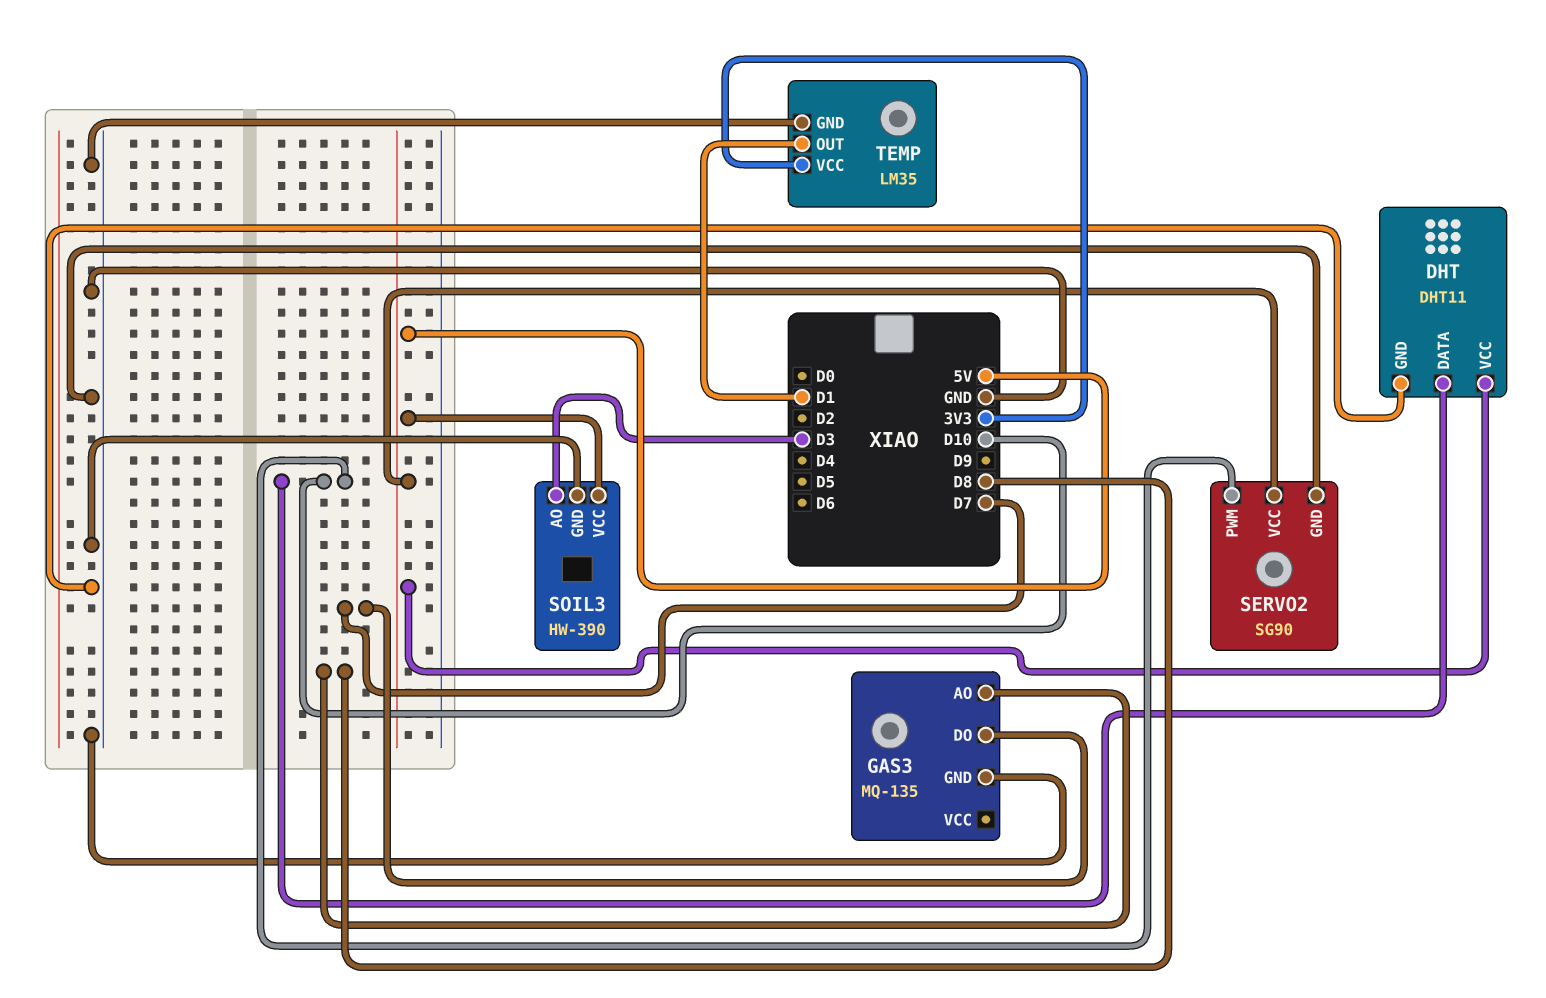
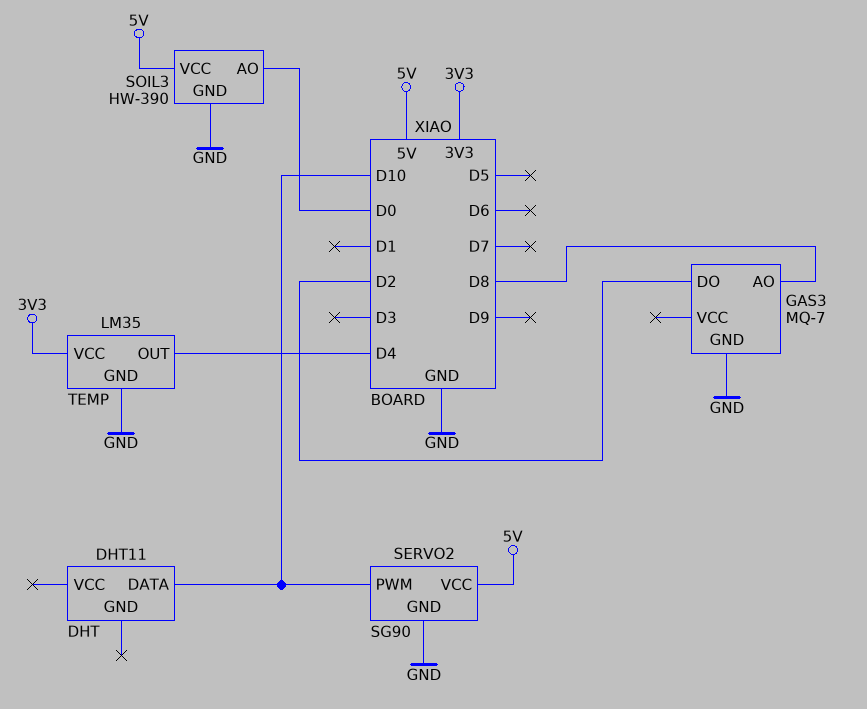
DHT pin GND: GND -> none
DHT pin VCC: 5V -> none
GAS3: MQ-135 -> MQ-7
GAS3 pin DO: D7 -> D2
SOIL3 pin AO: D3 -> D0
TEMP pin OUT: D1 -> D4

